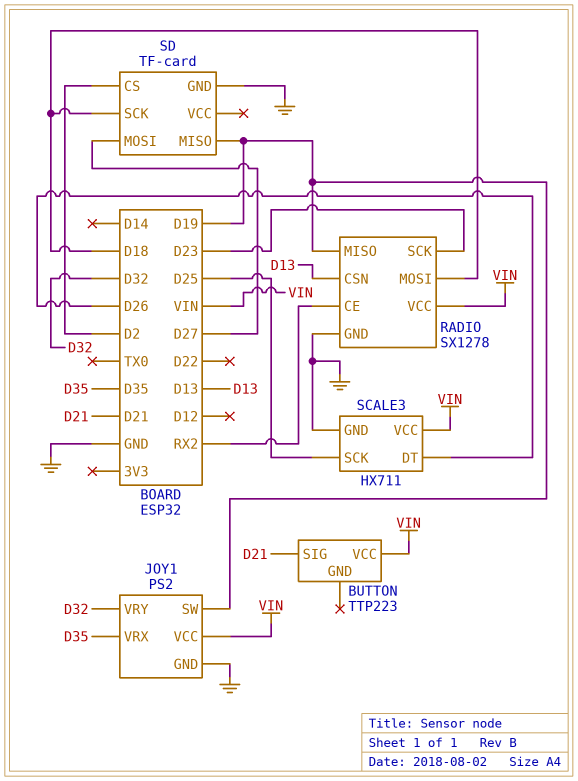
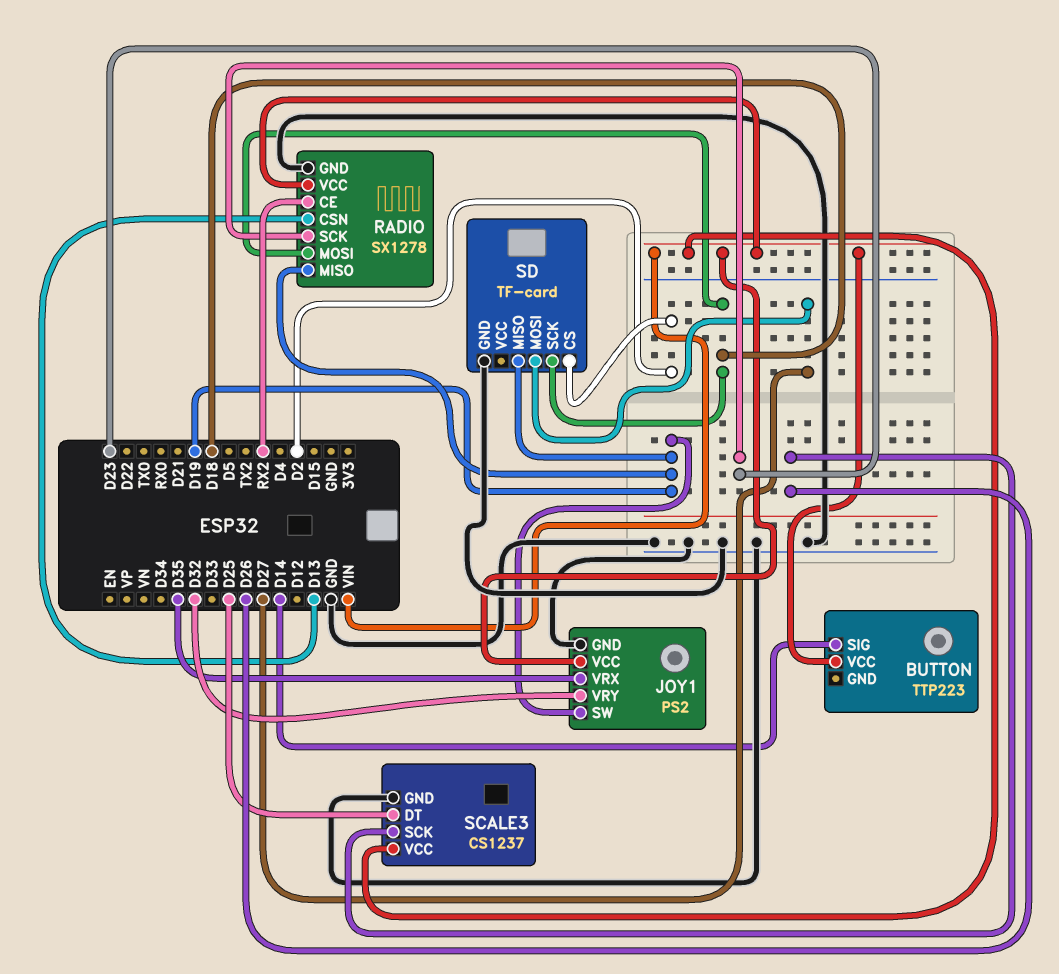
BUTTON pin SIG: D21 -> D14
SCALE3: HX711 -> CS1237
SCALE3 pin DT: D26 -> D25
SCALE3 pin SCK: D25 -> D26

